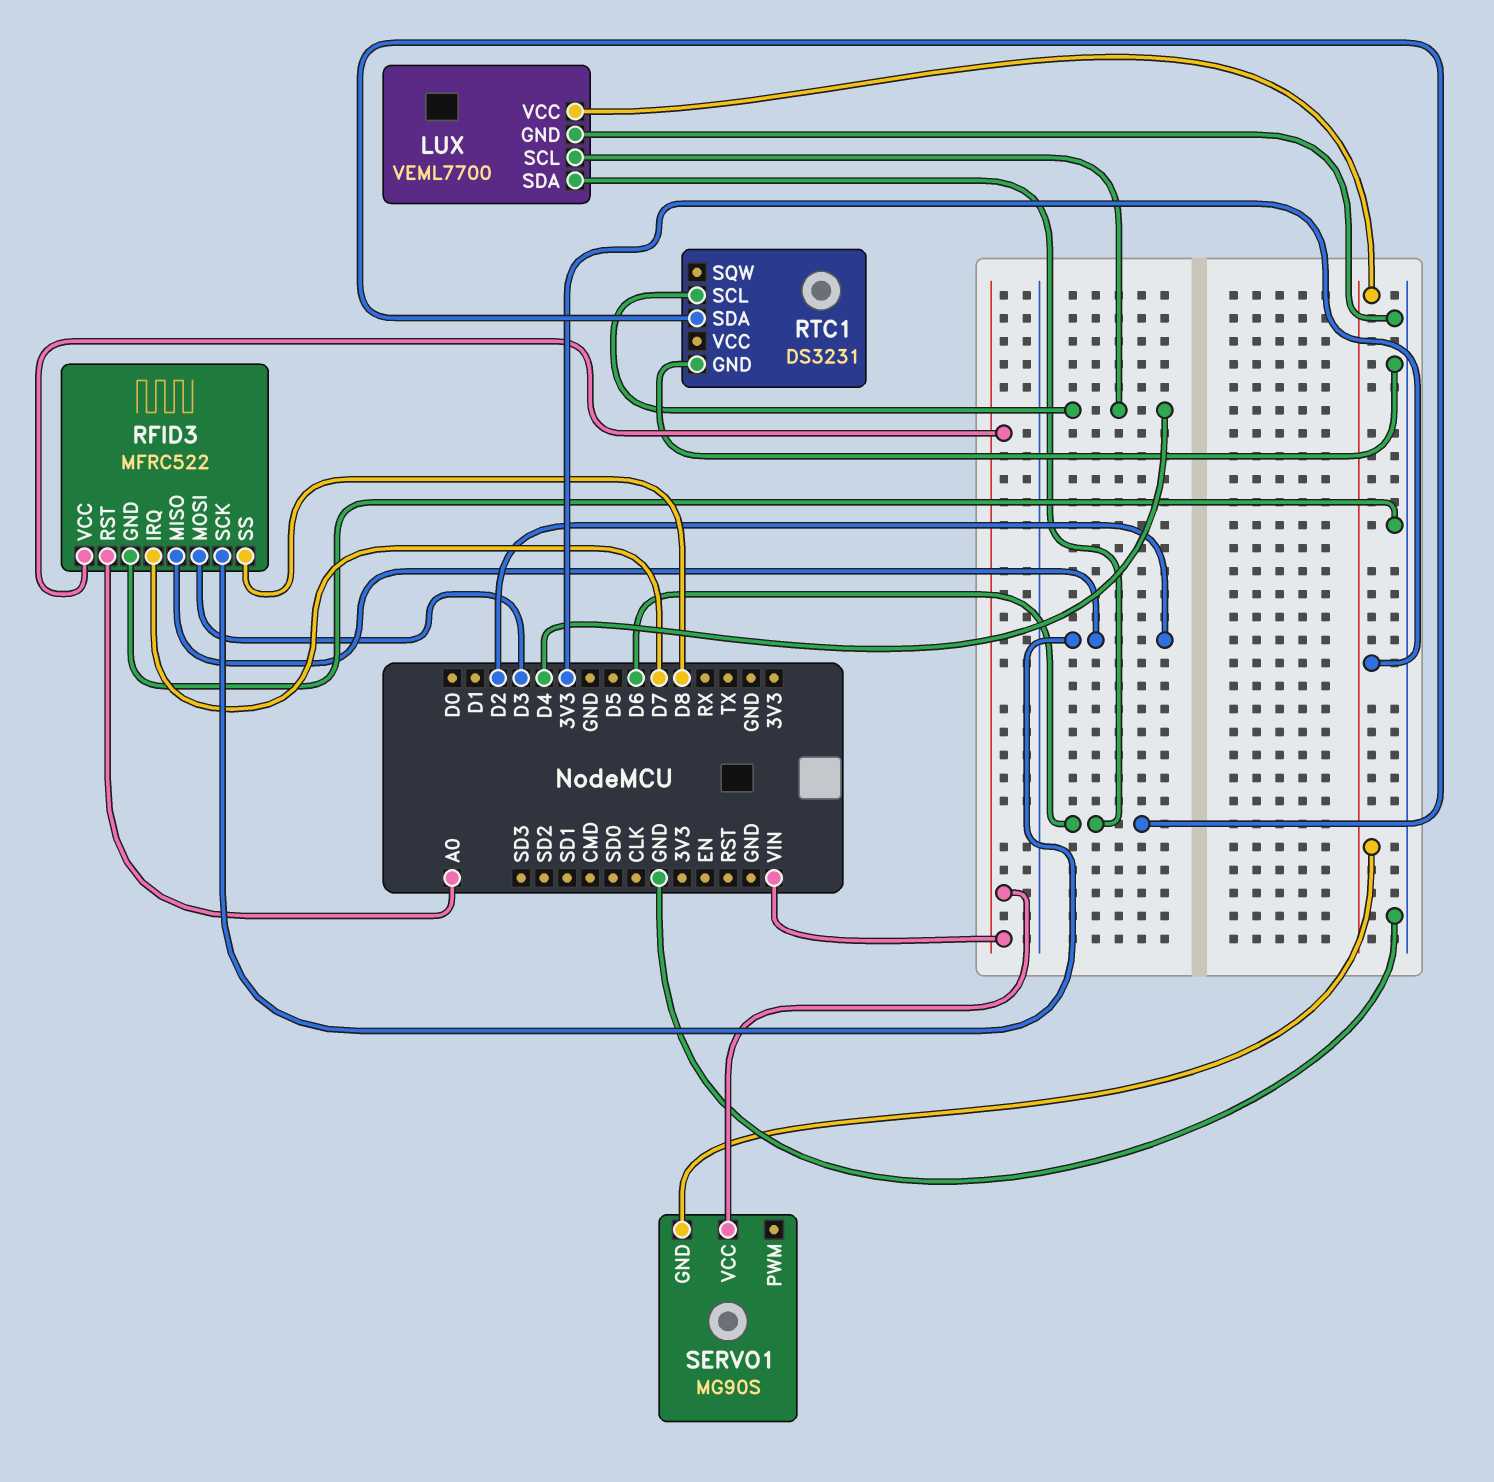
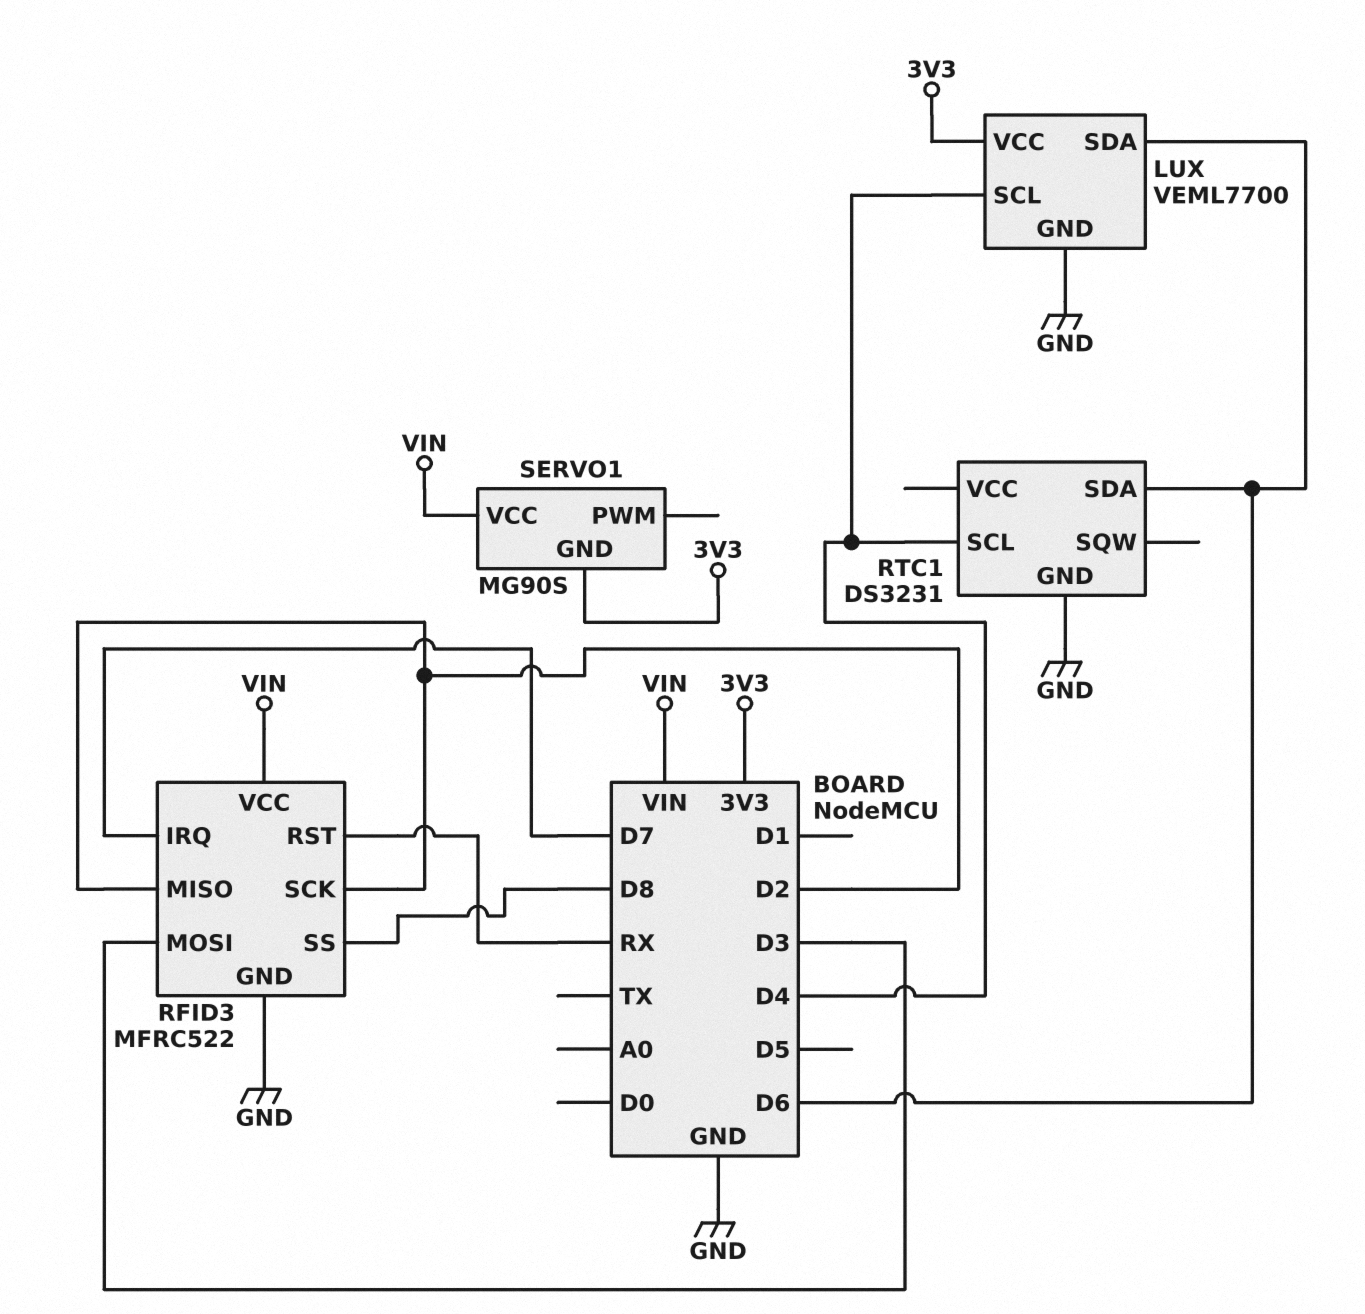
RFID3 pin RST: A0 -> RX

